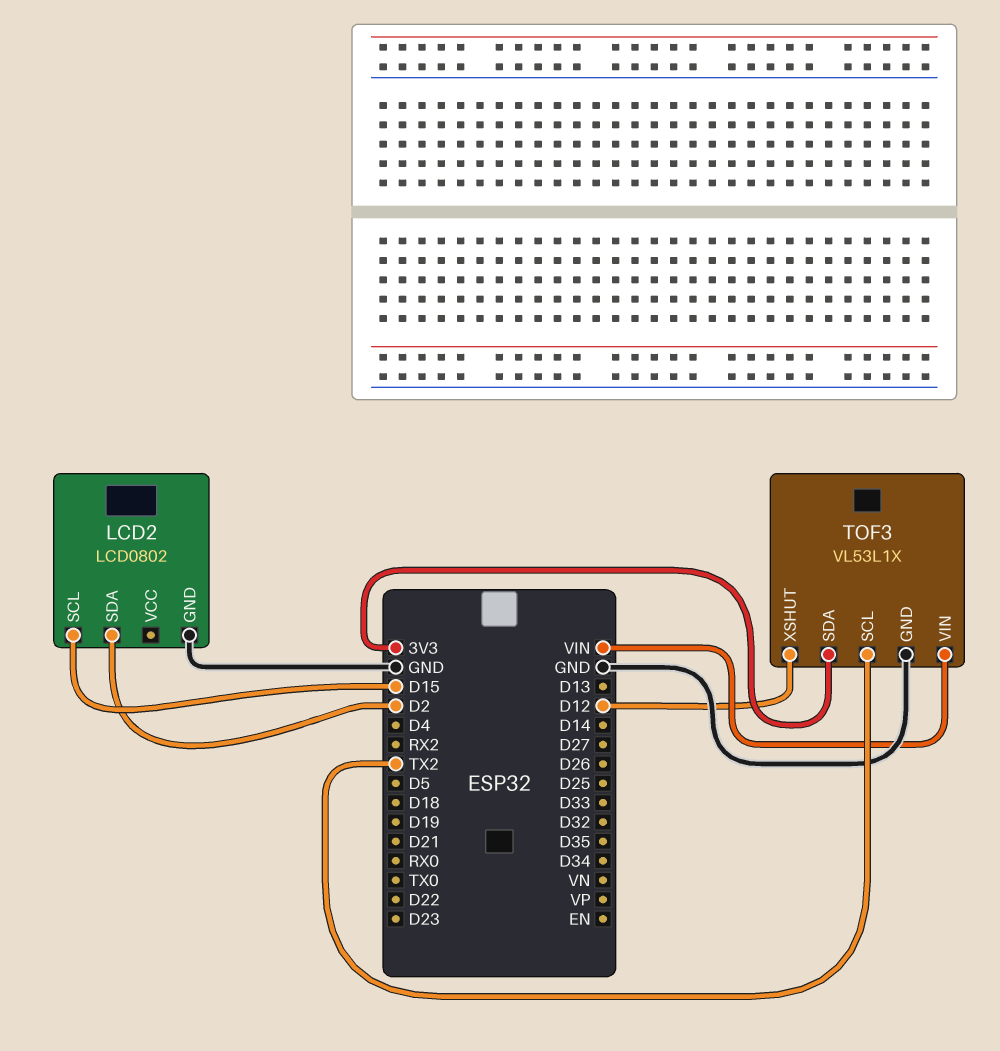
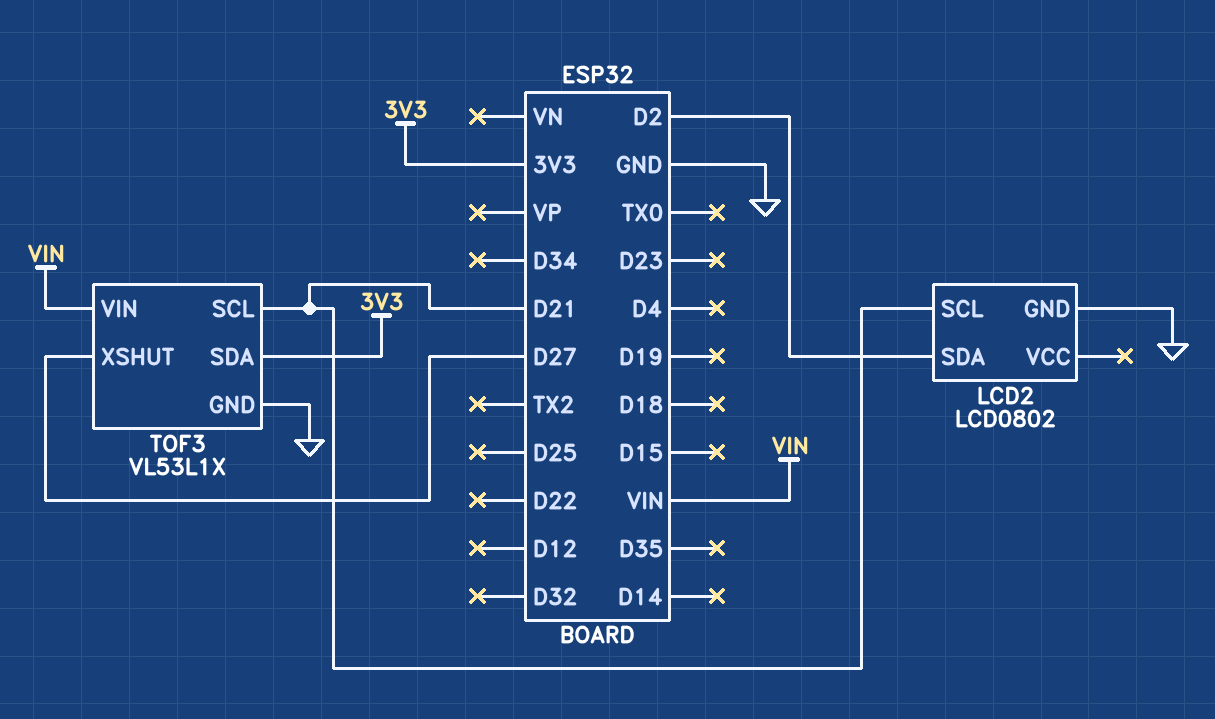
LCD2 pin SCL: D15 -> D21
TOF3 pin SCL: TX2 -> D21
TOF3 pin XSHUT: D12 -> D27

